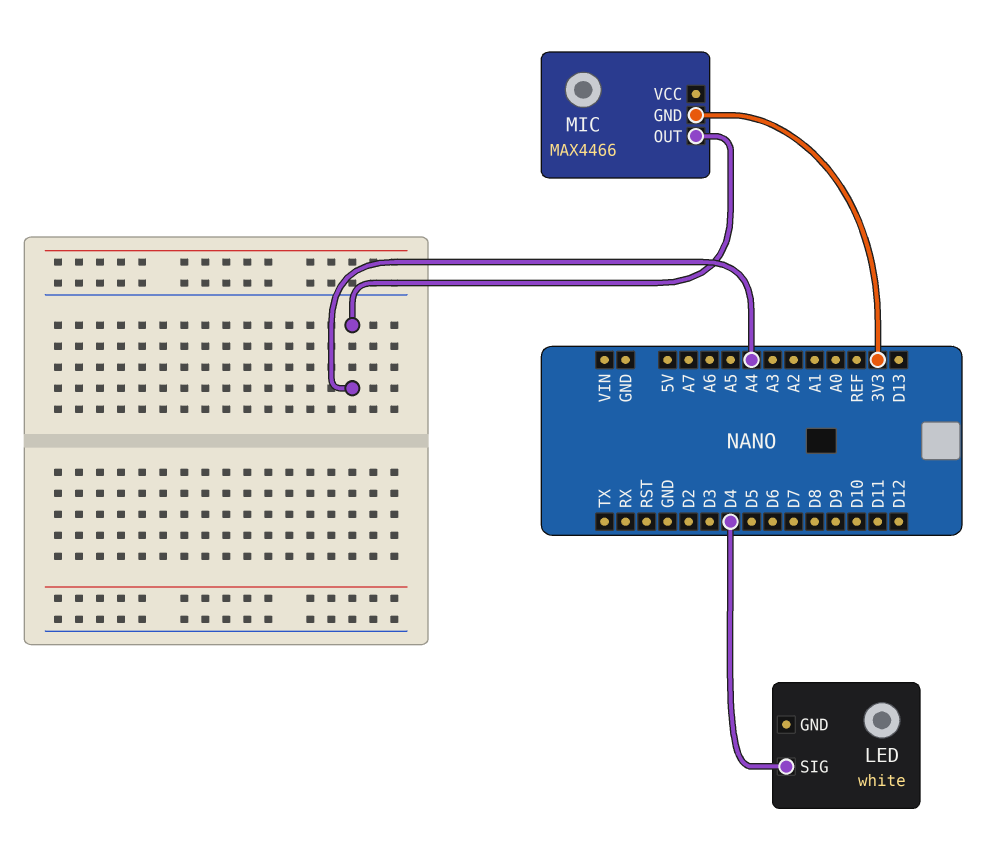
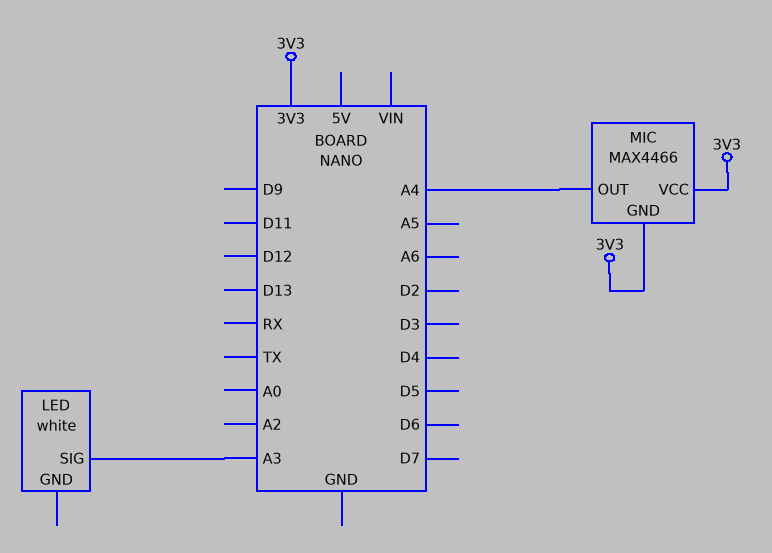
LED pin SIG: D4 -> A3
MIC pin VCC: none -> 3V3

